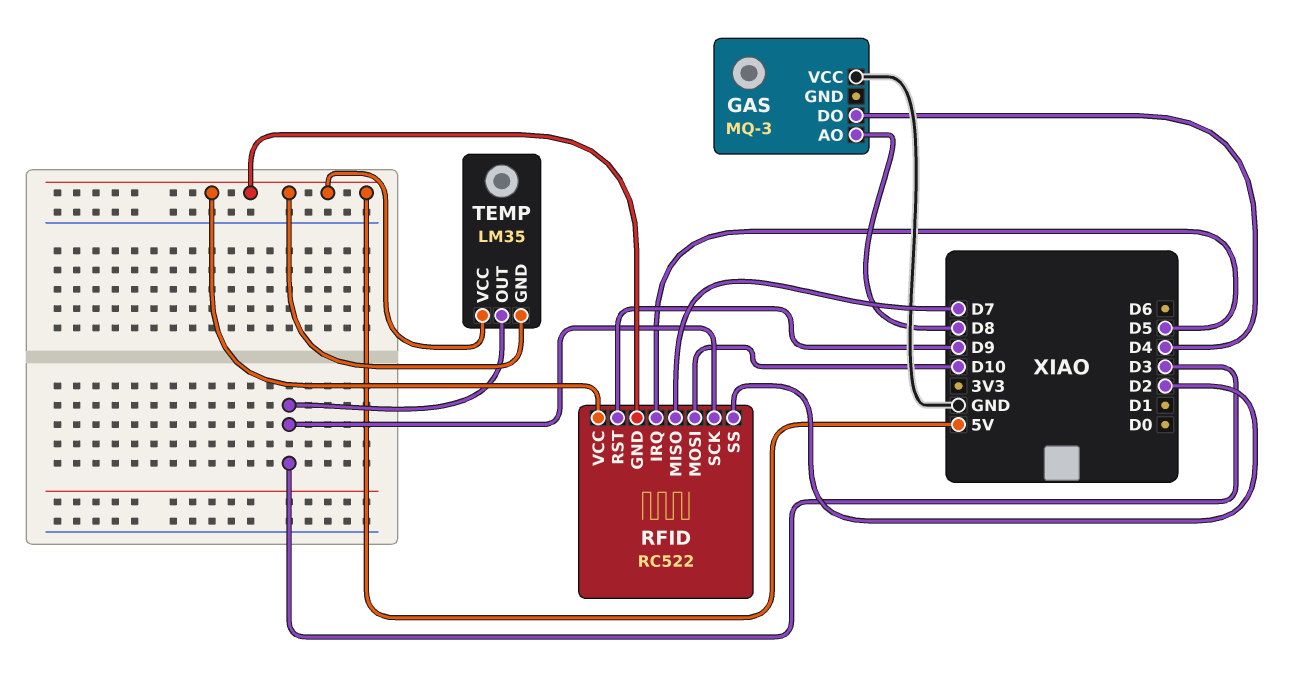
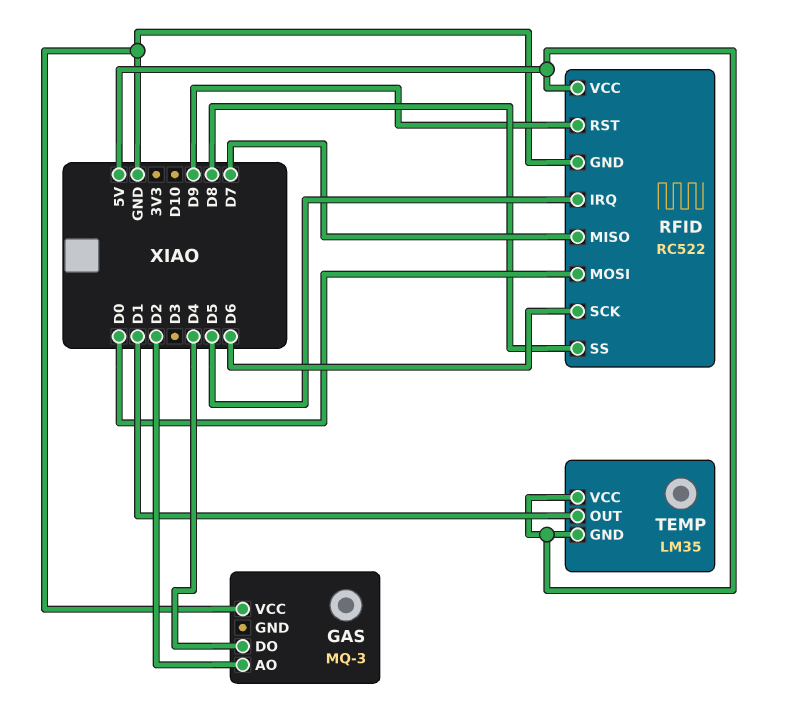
GAS pin AO: D8 -> D2
RFID pin GND: 5V -> GND
RFID pin MOSI: D10 -> D0
RFID pin SCK: D3 -> D6
RFID pin SS: D2 -> D8
TEMP pin OUT: D3 -> D1

